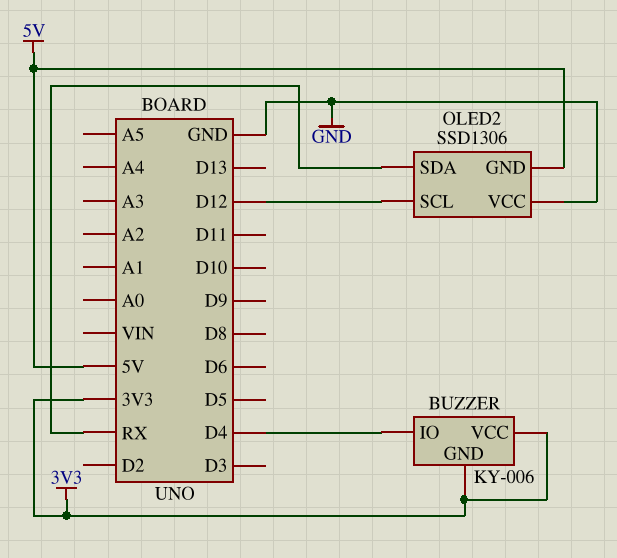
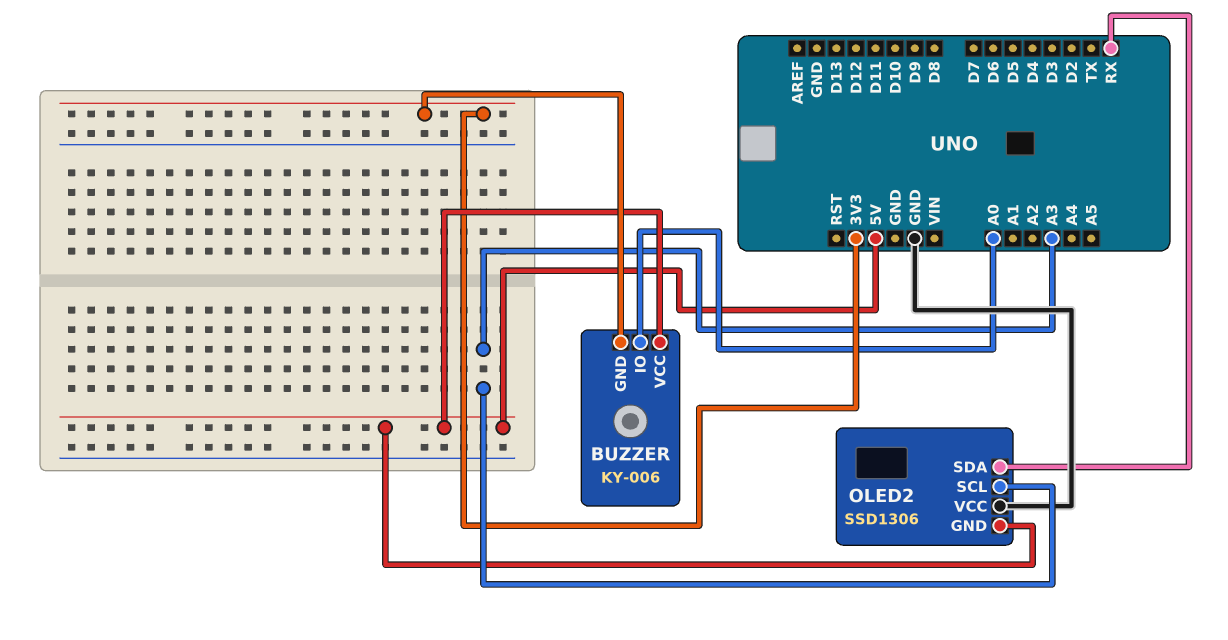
BUZZER pin IO: D4 -> A0
BUZZER pin VCC: 3V3 -> 5V
OLED2 pin SCL: D12 -> A3

